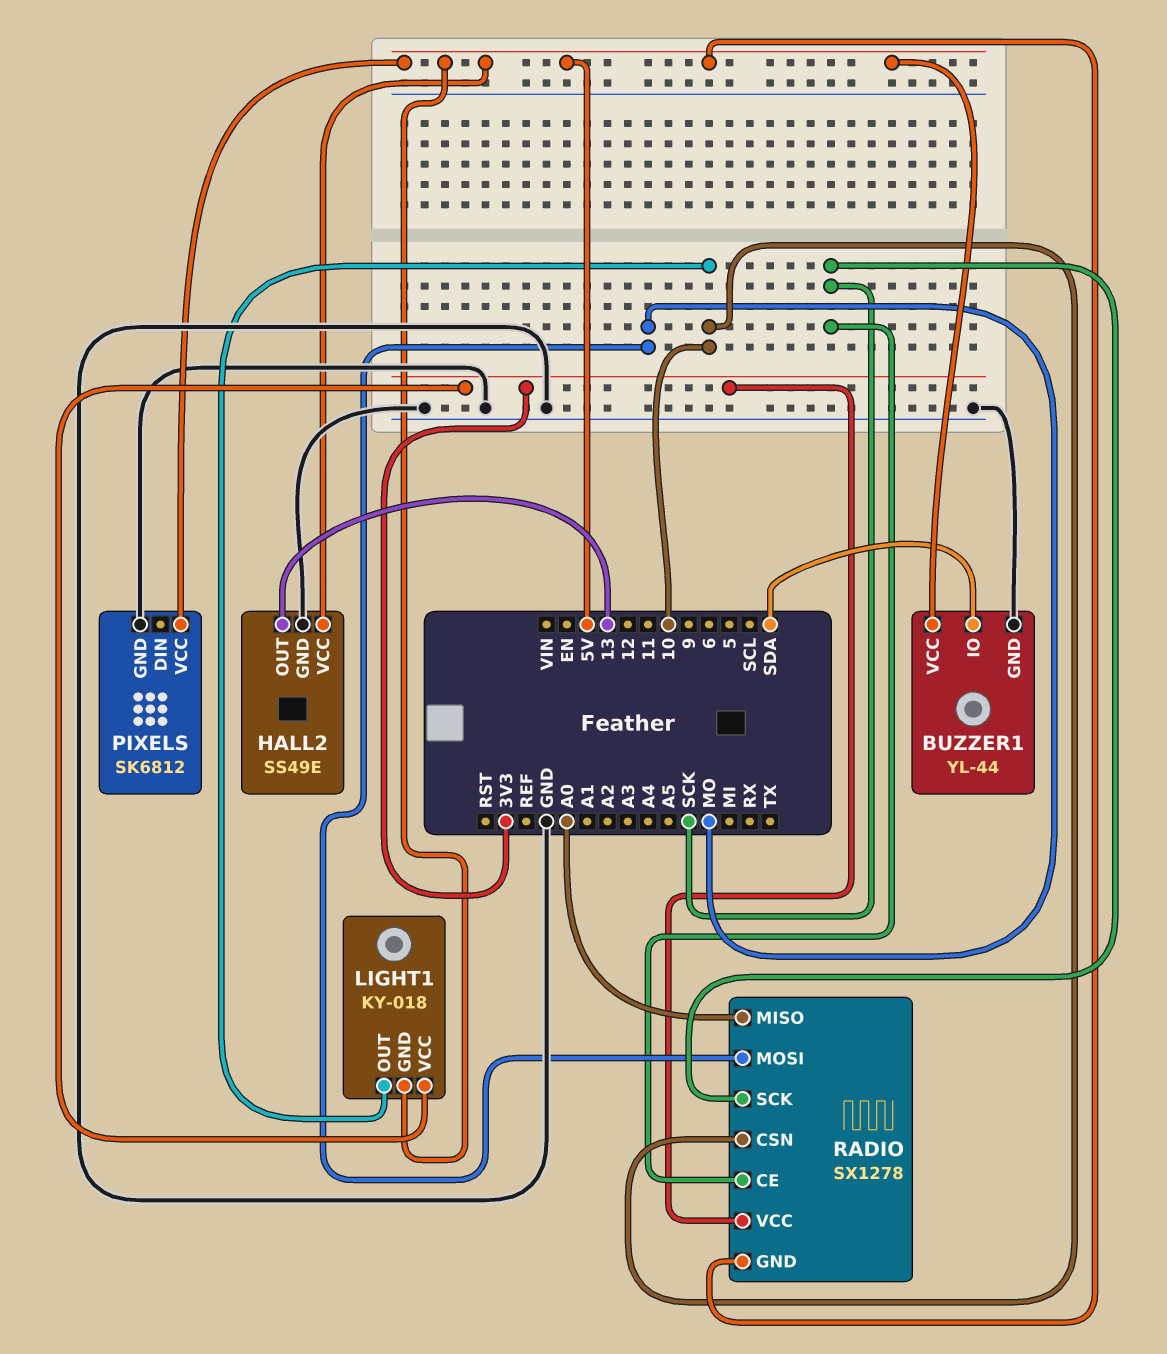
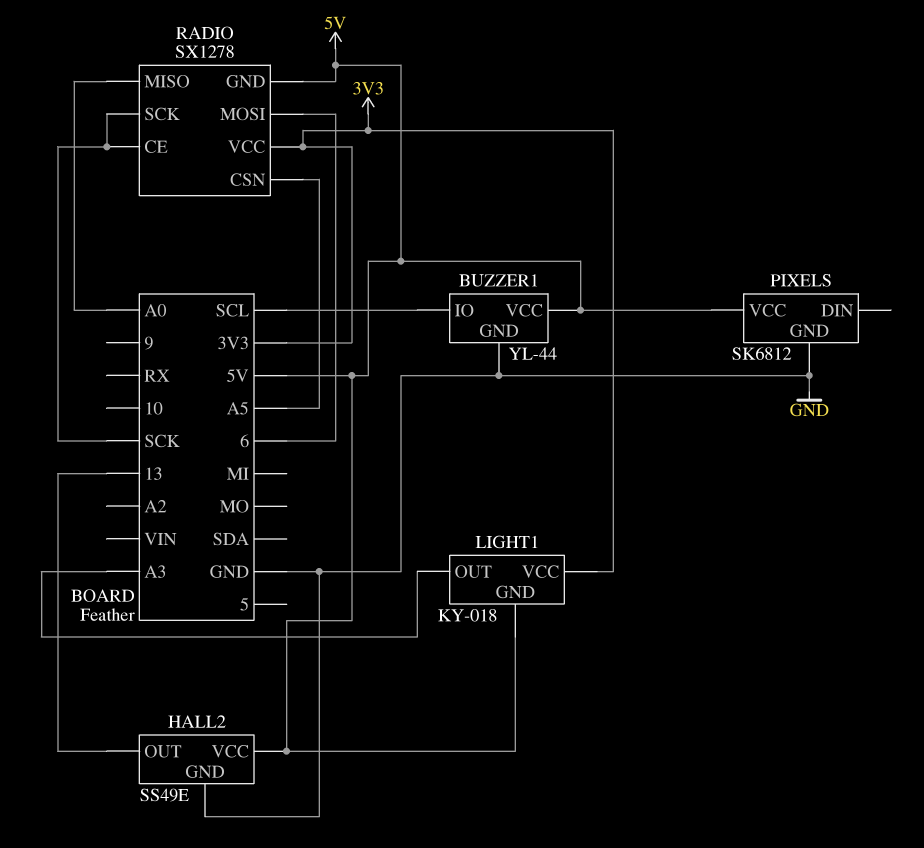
BUZZER1 pin IO: SDA -> SCL
LIGHT1 pin OUT: 10 -> A3
RADIO pin CSN: 10 -> A5
RADIO pin MOSI: MO -> 6

